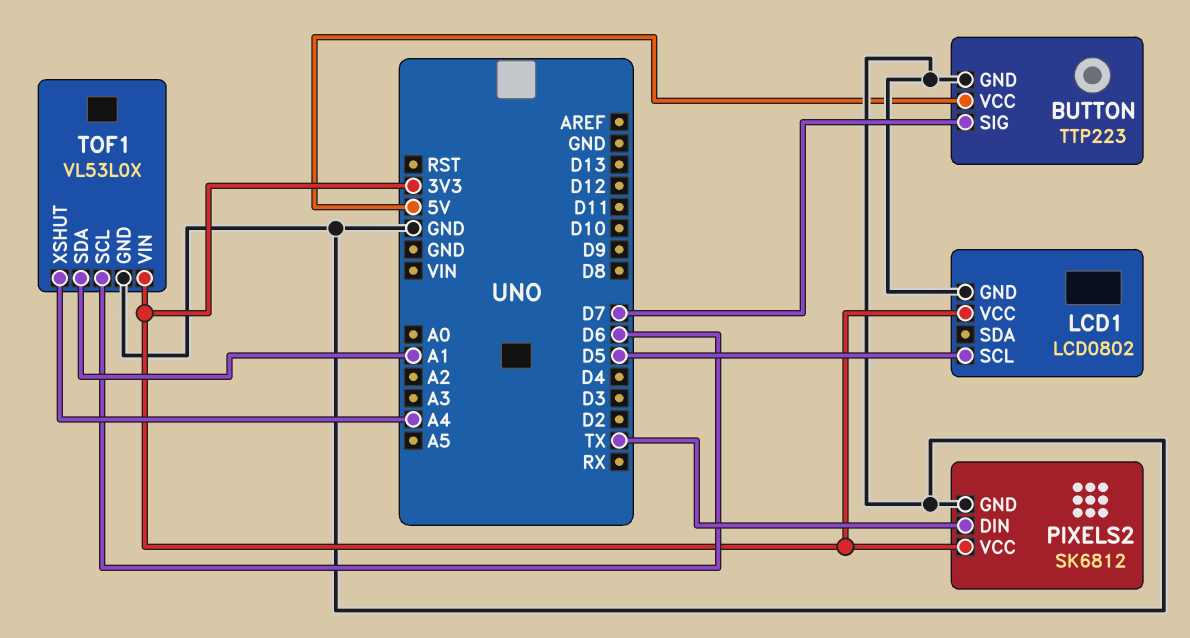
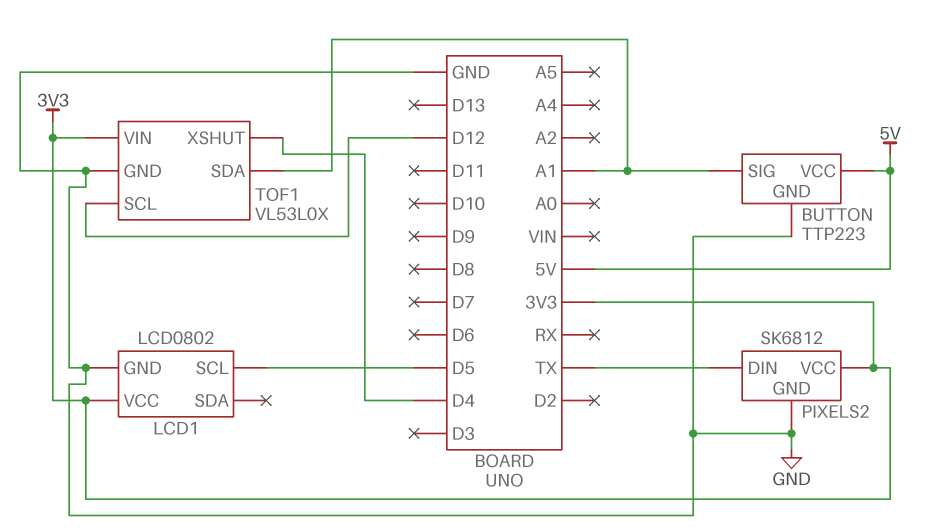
BUTTON pin SIG: D7 -> A1
TOF1 pin SCL: D6 -> D12
TOF1 pin XSHUT: A4 -> D4

